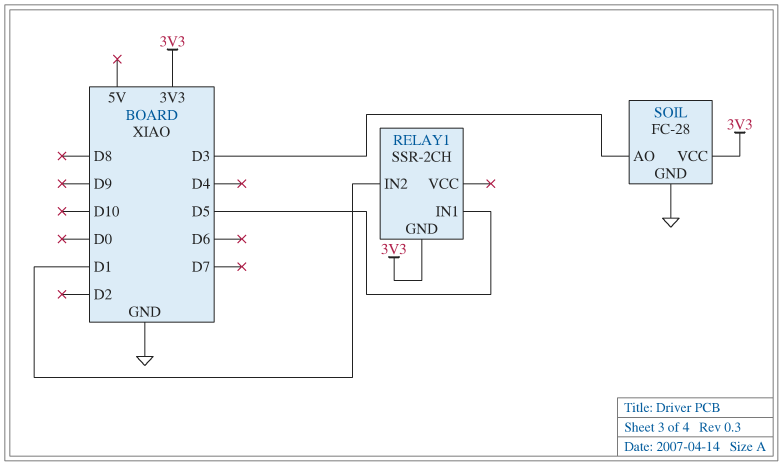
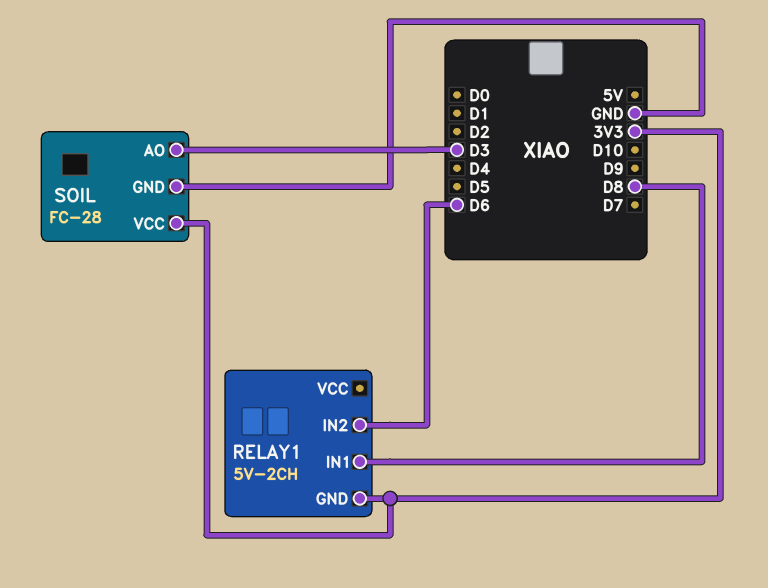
RELAY1: SSR-2CH -> 5V-2CH
RELAY1 pin IN1: D5 -> D8
RELAY1 pin IN2: D1 -> D6

